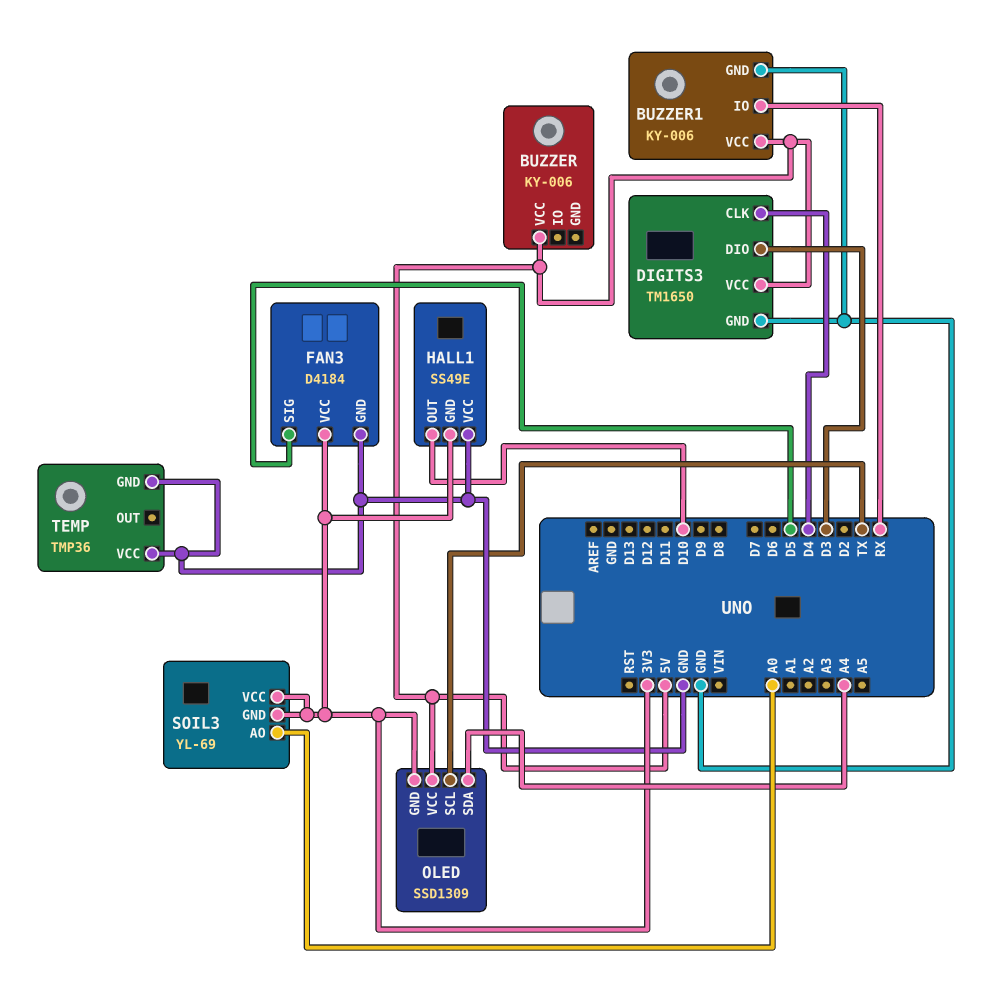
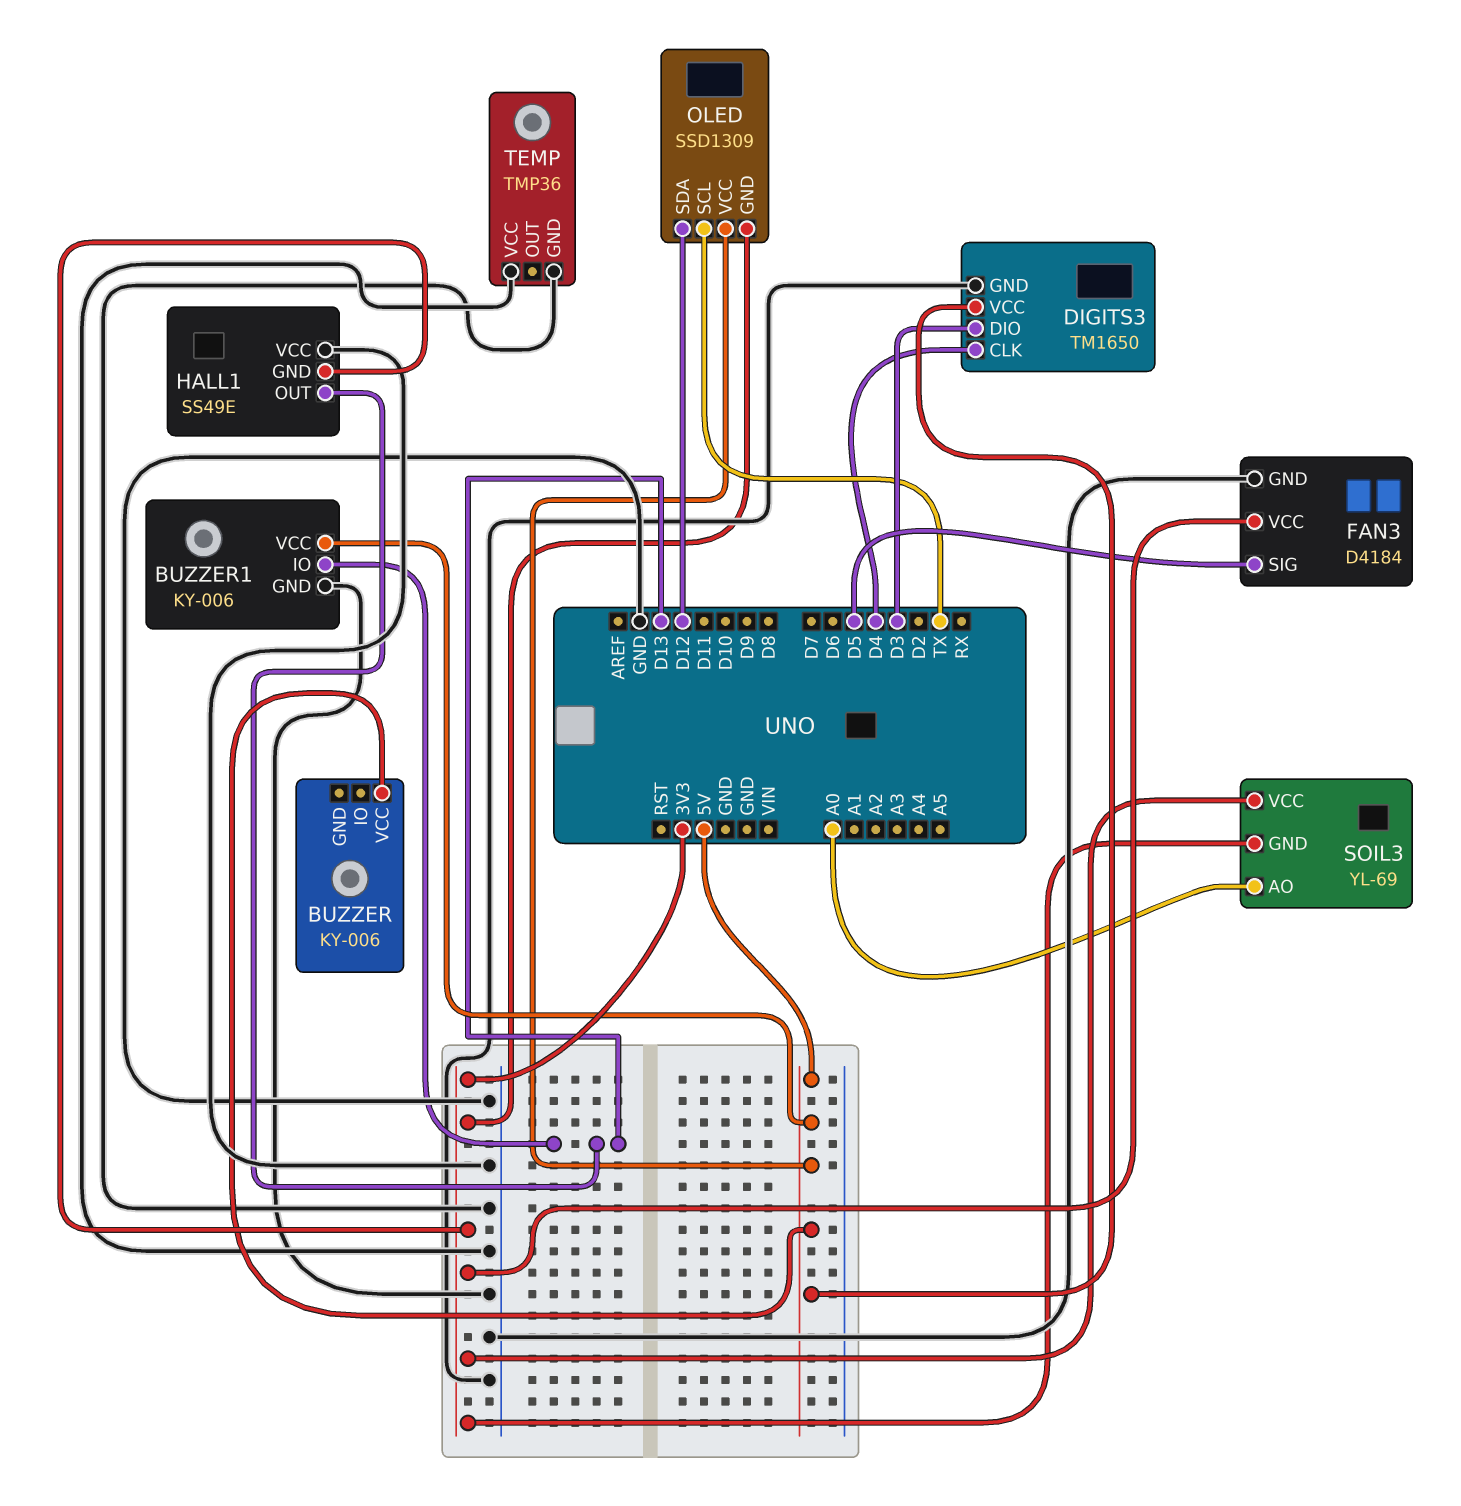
BUZZER1 pin IO: RX -> D13
HALL1 pin OUT: D10 -> D13
OLED pin SDA: A4 -> D12

